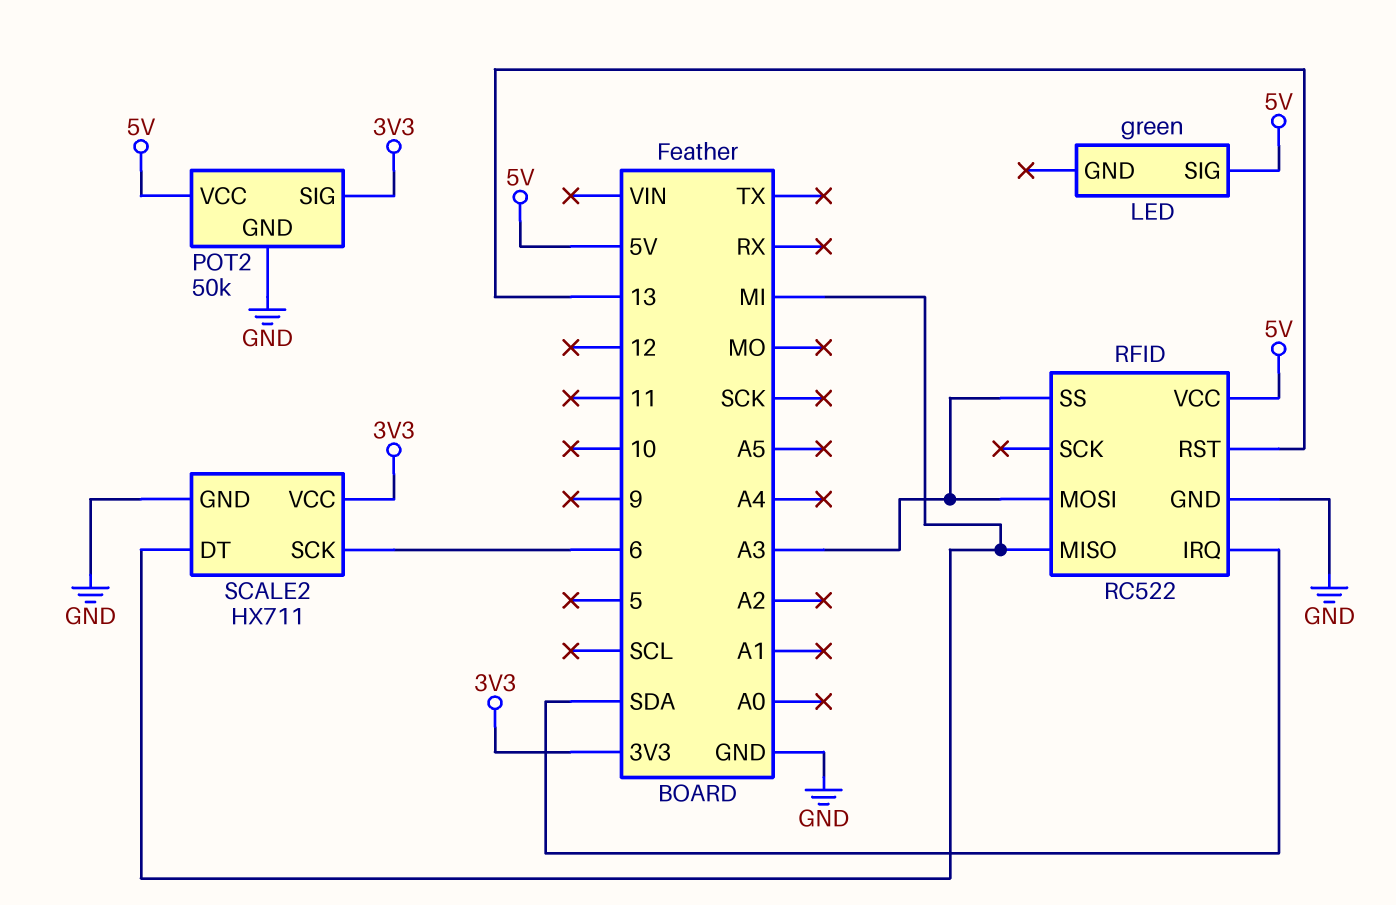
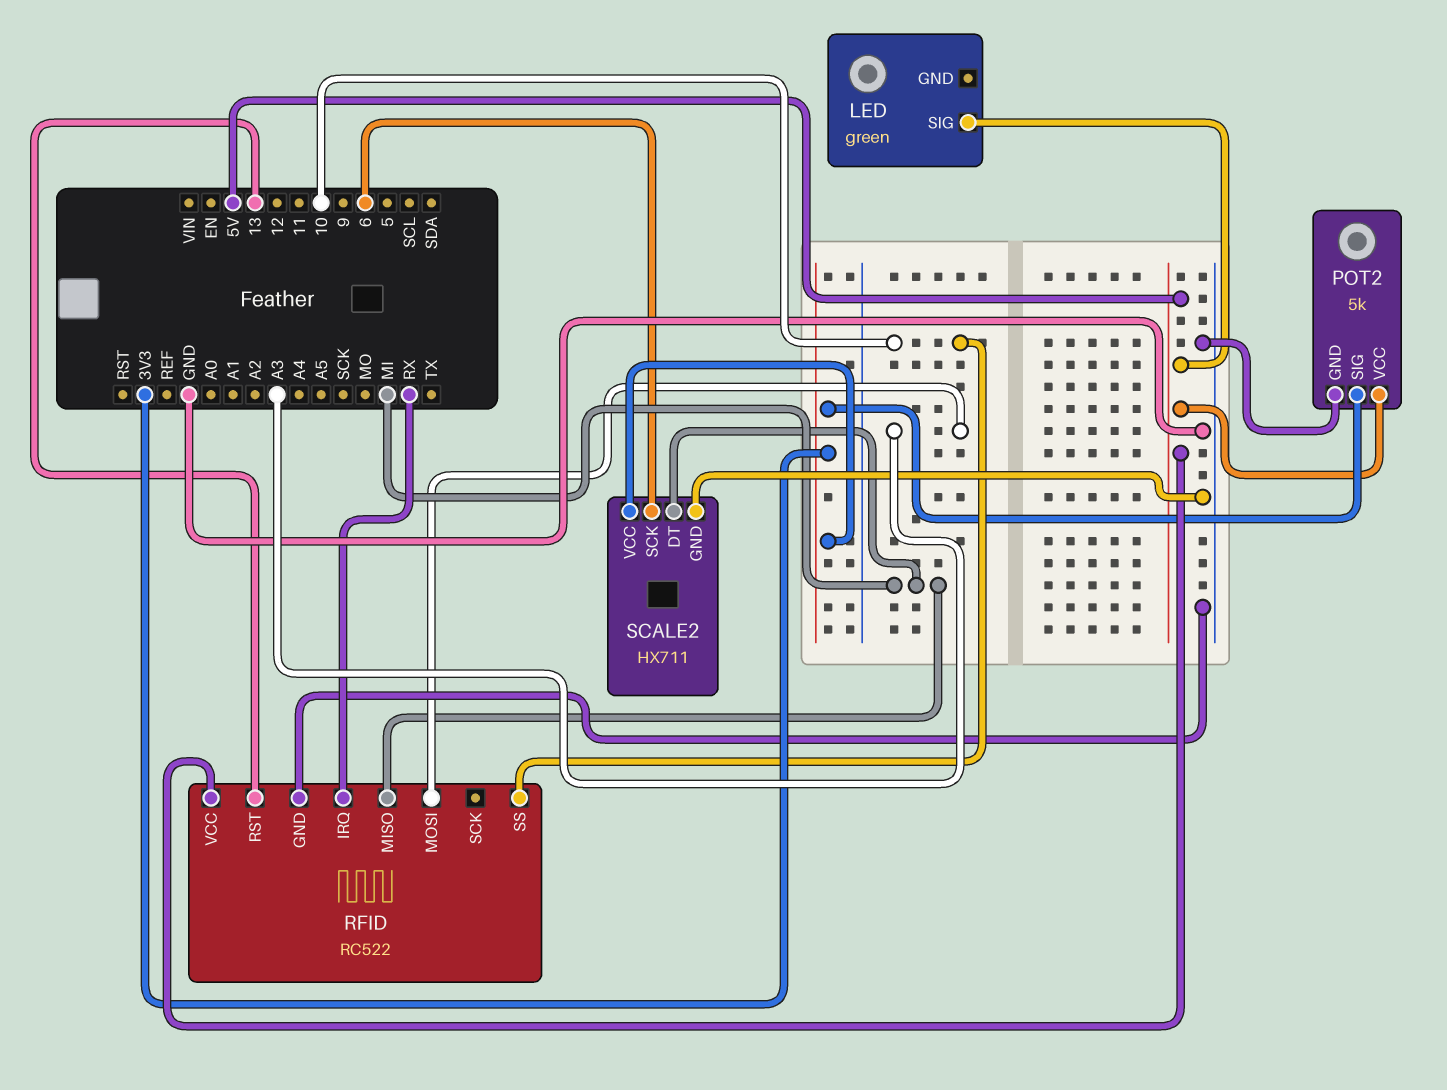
POT2: 50k -> 5k
RFID pin IRQ: SDA -> RX
RFID pin SS: A3 -> 10

